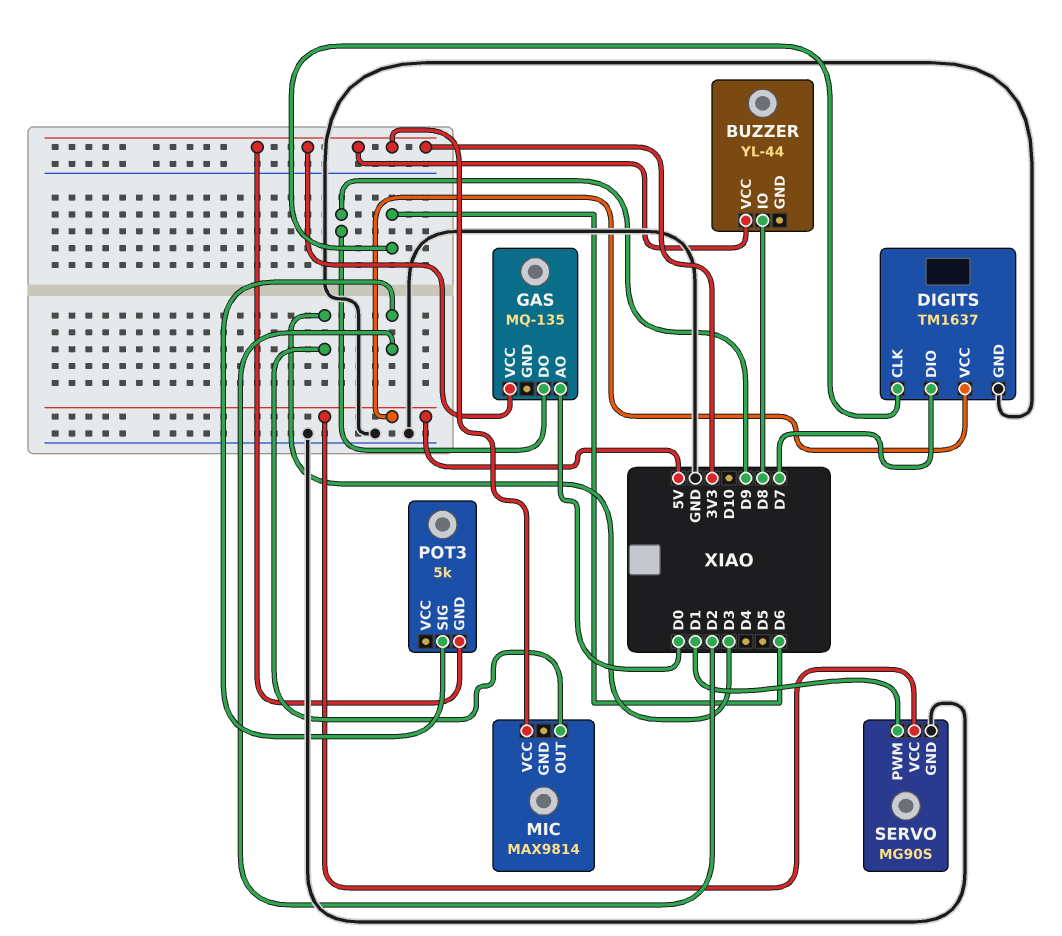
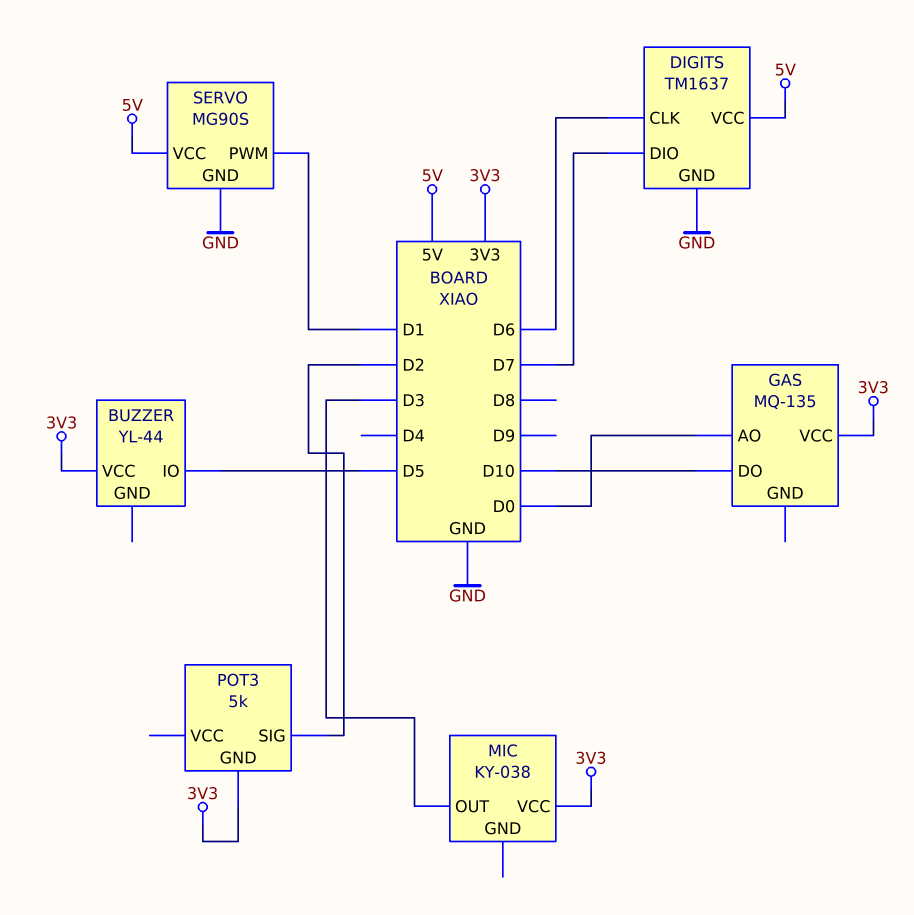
BUZZER pin IO: D8 -> D5
GAS pin DO: D9 -> D10
MIC: MAX9814 -> KY-038

